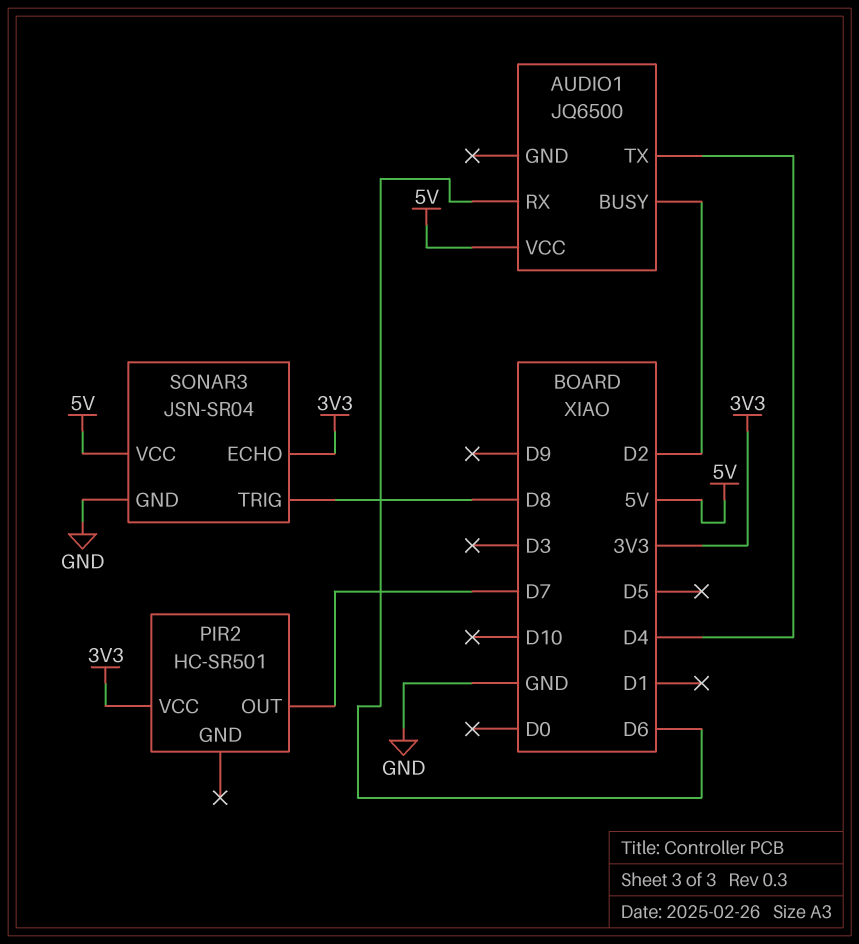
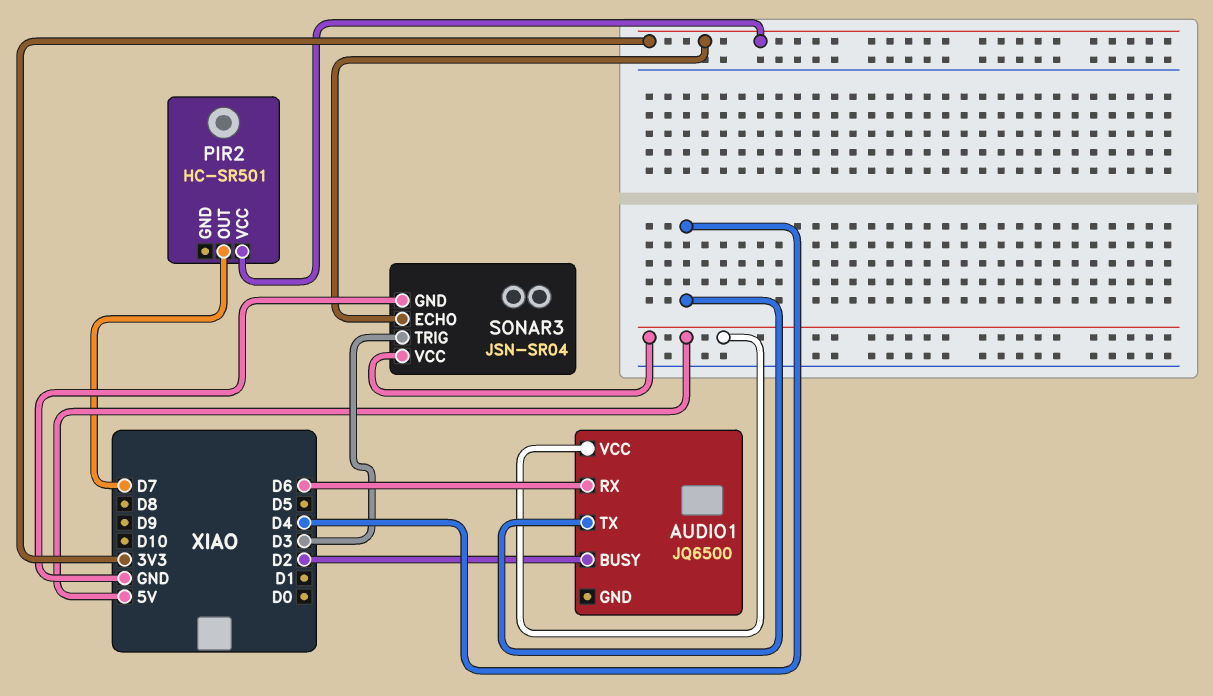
SONAR3 pin TRIG: D8 -> D3

